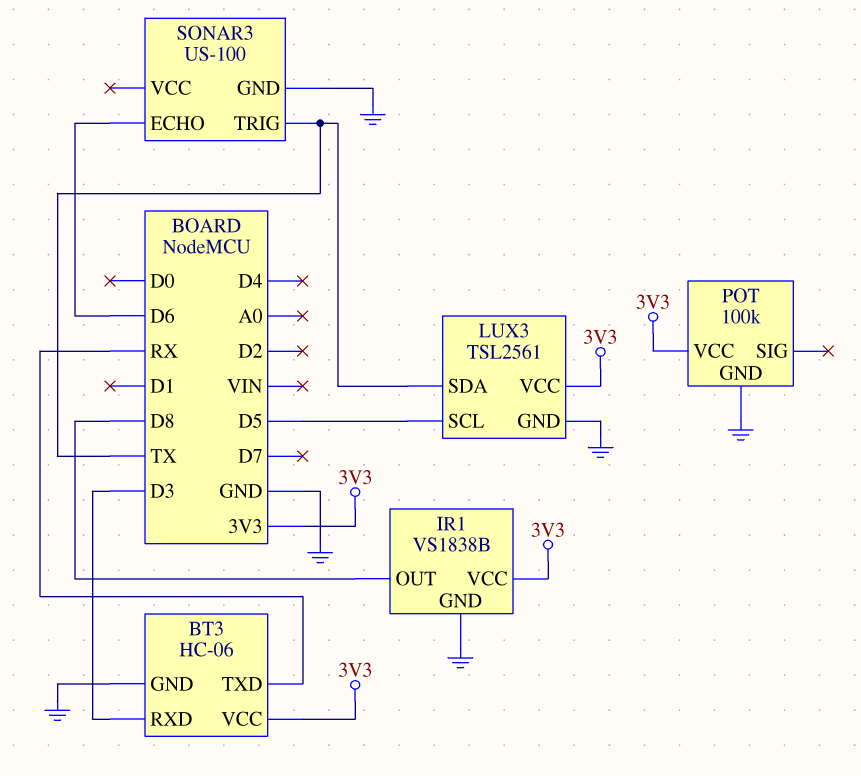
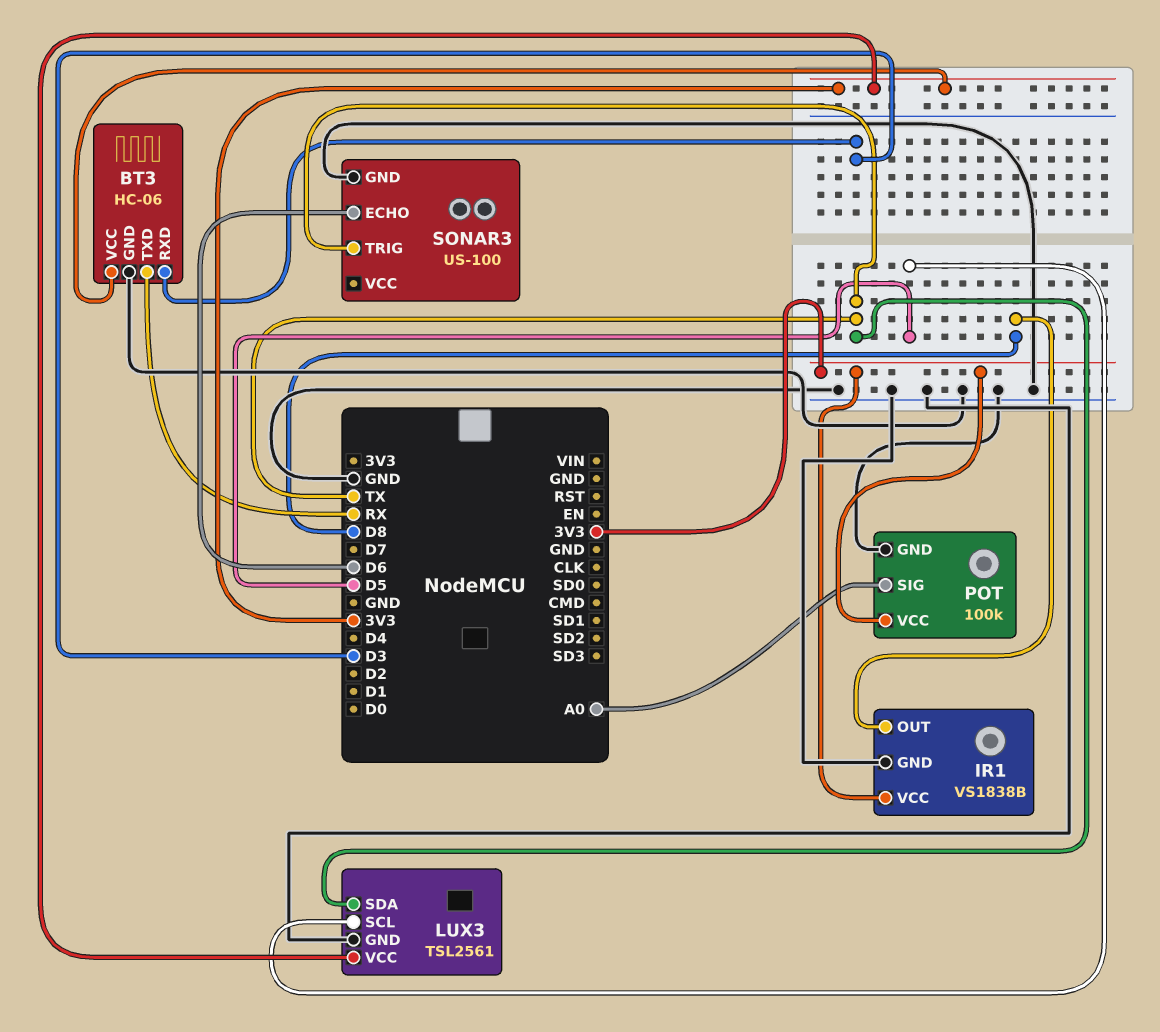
POT pin SIG: none -> A0

